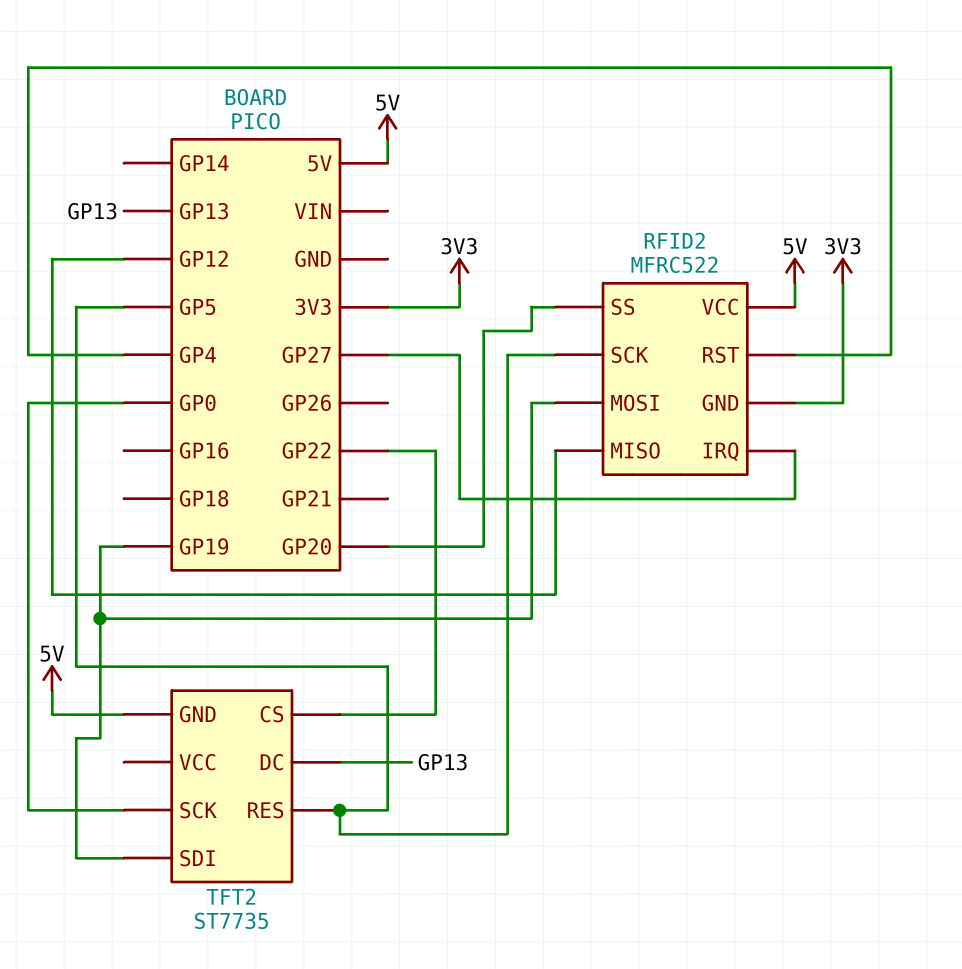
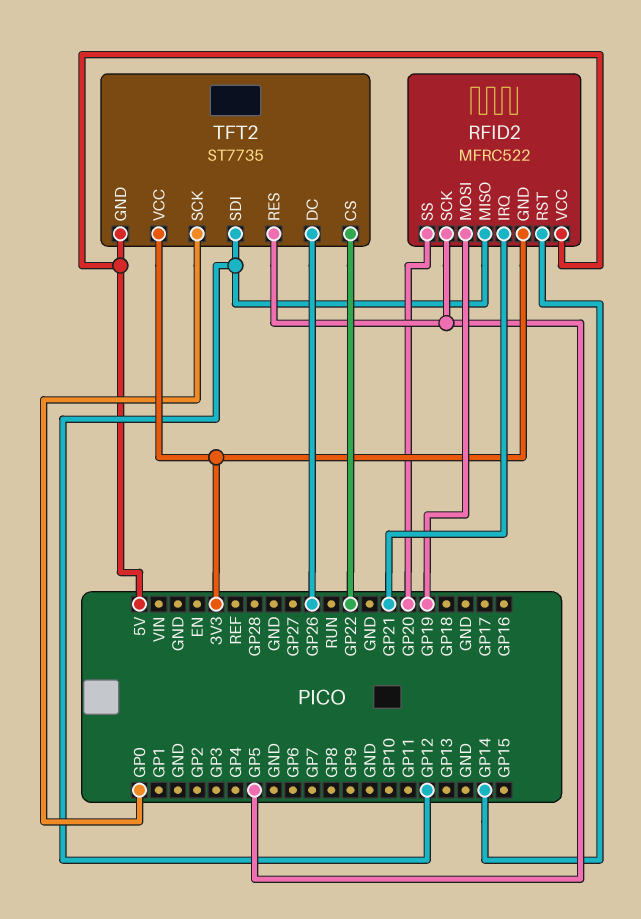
RFID2 pin IRQ: GP27 -> GP21
RFID2 pin RST: GP4 -> GP14
TFT2 pin DC: GP13 -> GP26
TFT2 pin SDI: GP19 -> GP12
TFT2 pin VCC: none -> 3V3

